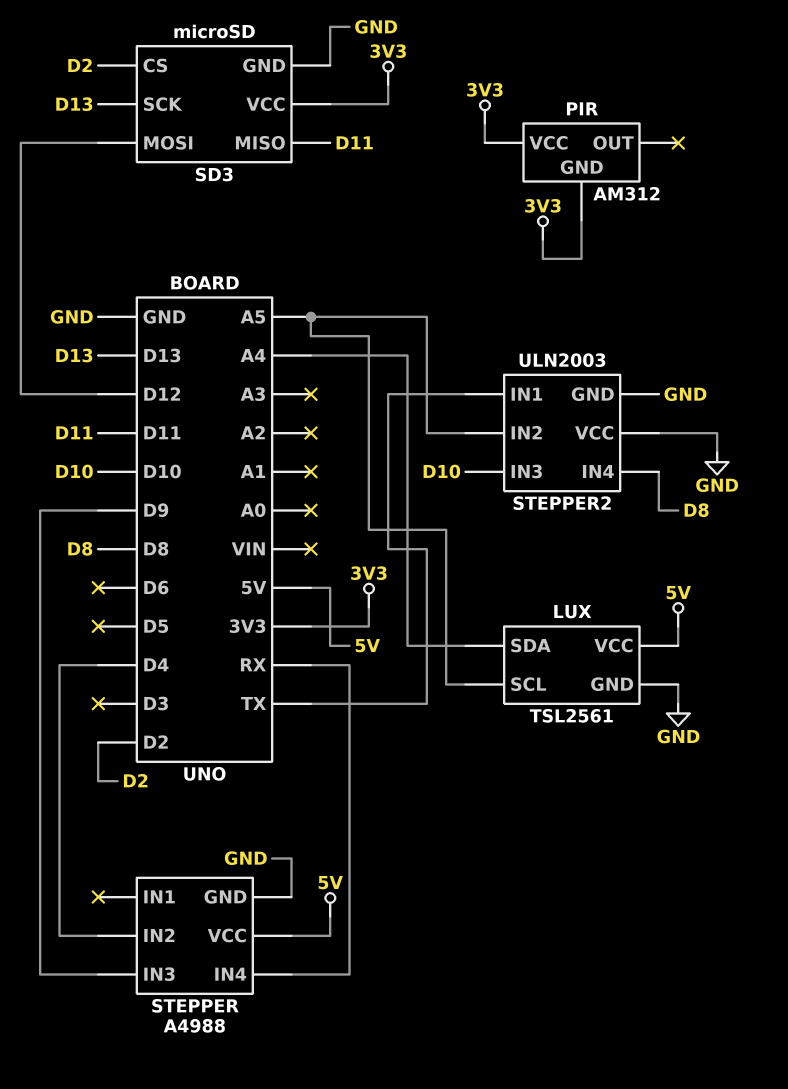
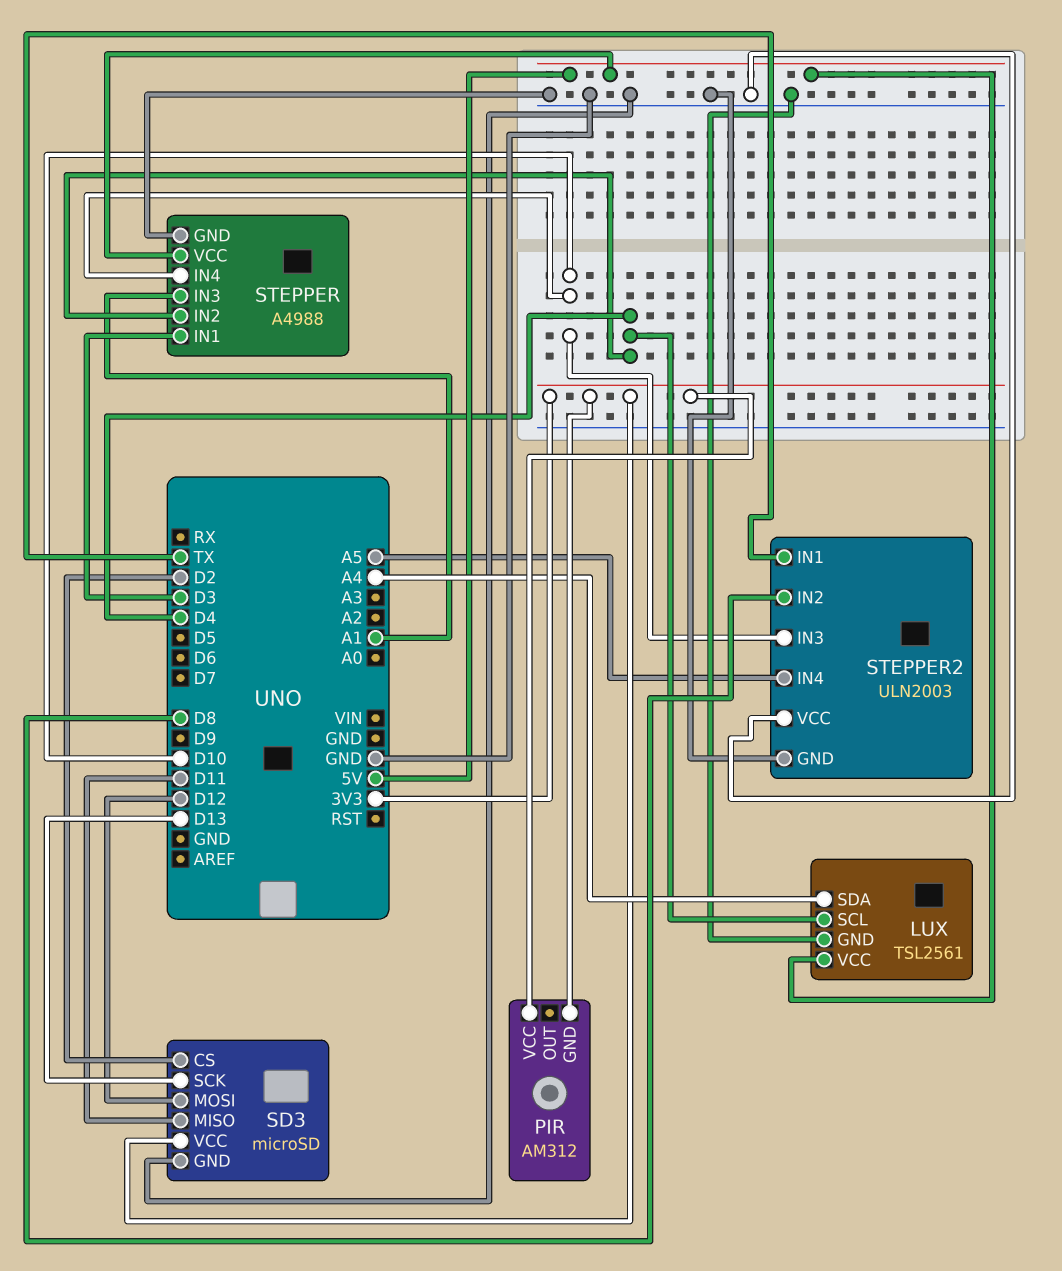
LUX pin SCL: A5 -> D4
STEPPER pin IN1: none -> D3
STEPPER pin IN3: D9 -> A1
STEPPER pin IN4: RX -> D10
STEPPER2 pin IN2: A5 -> D8
STEPPER2 pin IN4: D8 -> A5

